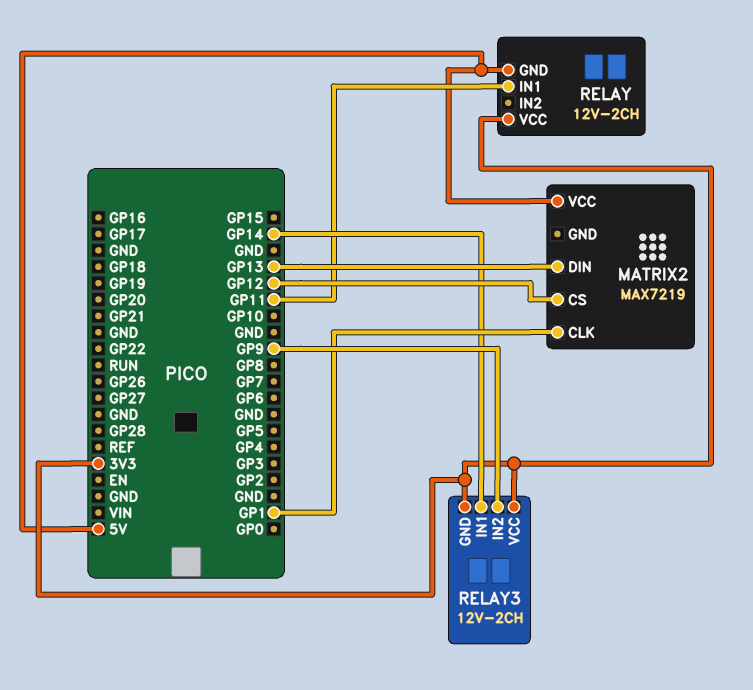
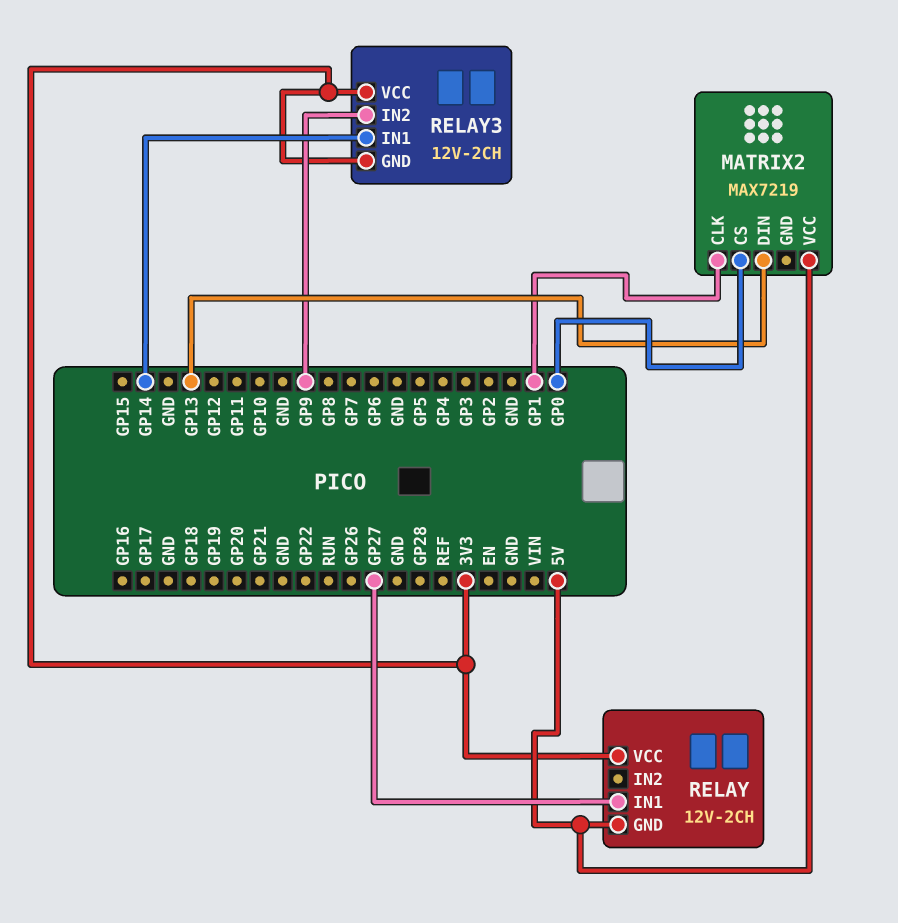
MATRIX2 pin CS: GP12 -> GP0
RELAY pin IN1: GP11 -> GP27

